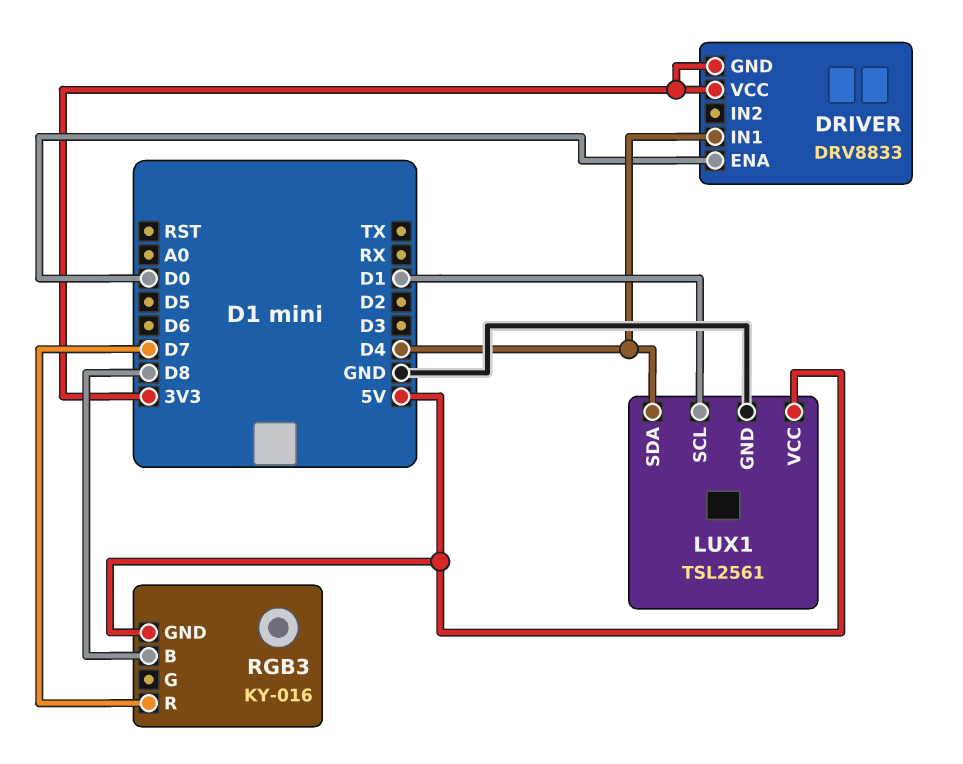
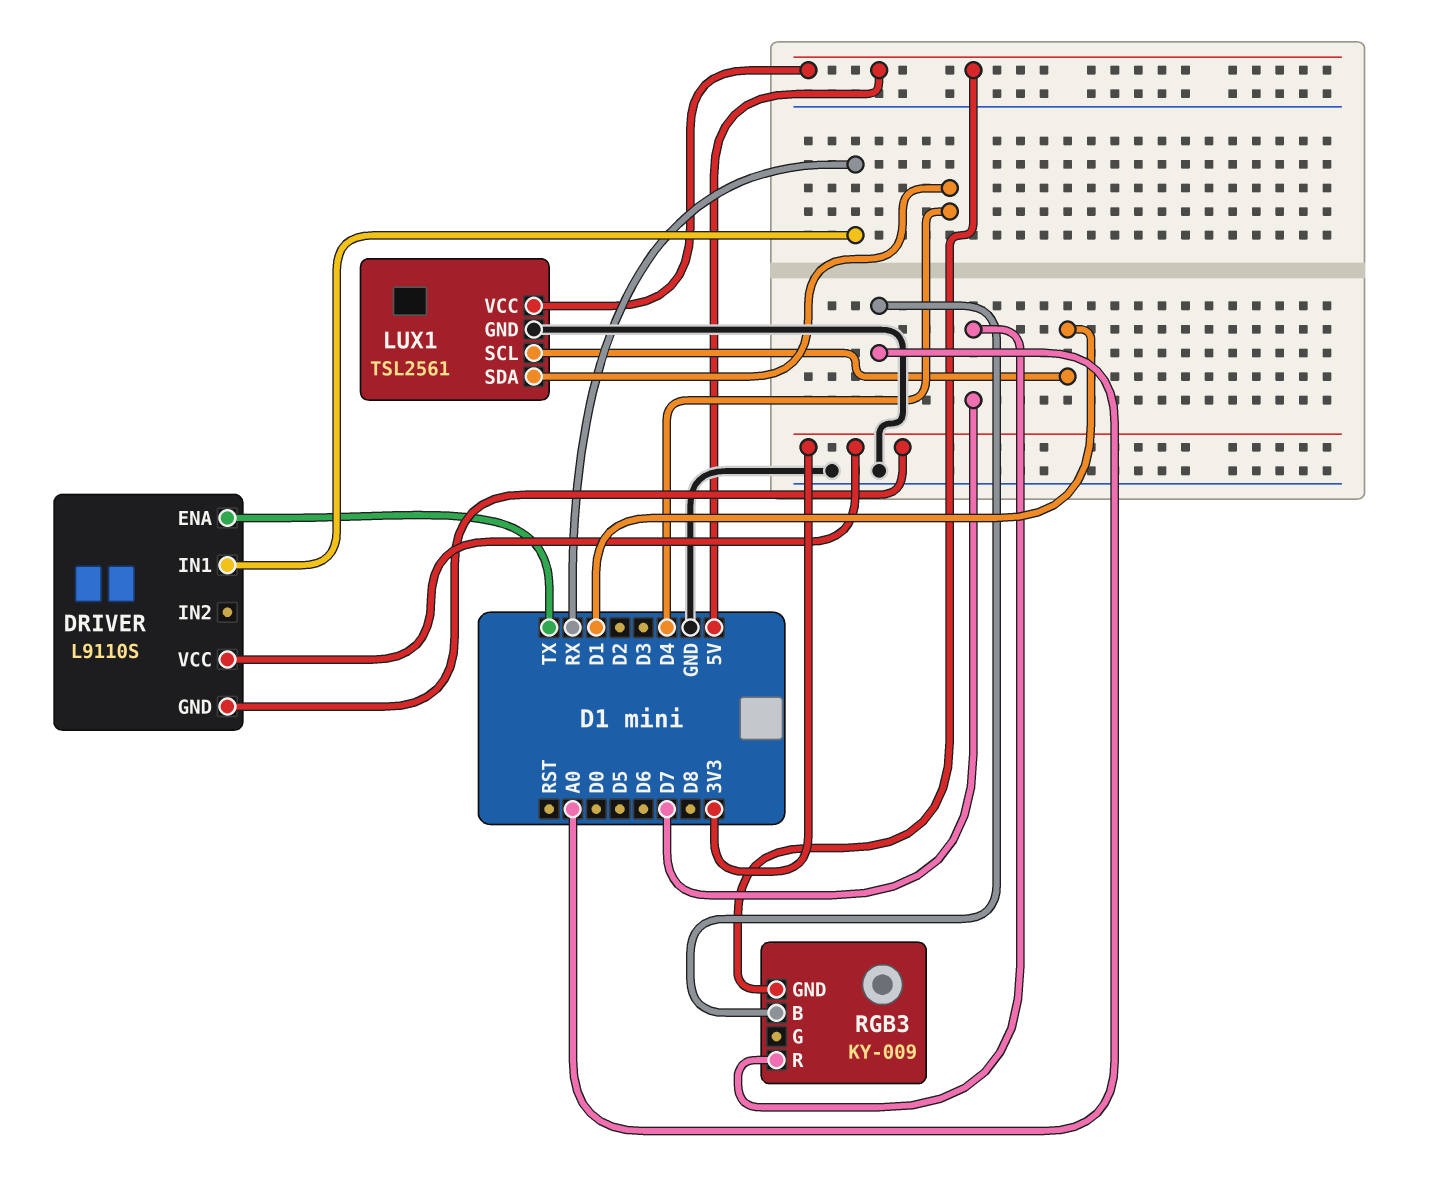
DRIVER: DRV8833 -> L9110S
DRIVER pin ENA: D0 -> TX
DRIVER pin IN1: D4 -> RX
RGB3: KY-016 -> KY-009
RGB3 pin B: D8 -> A0

